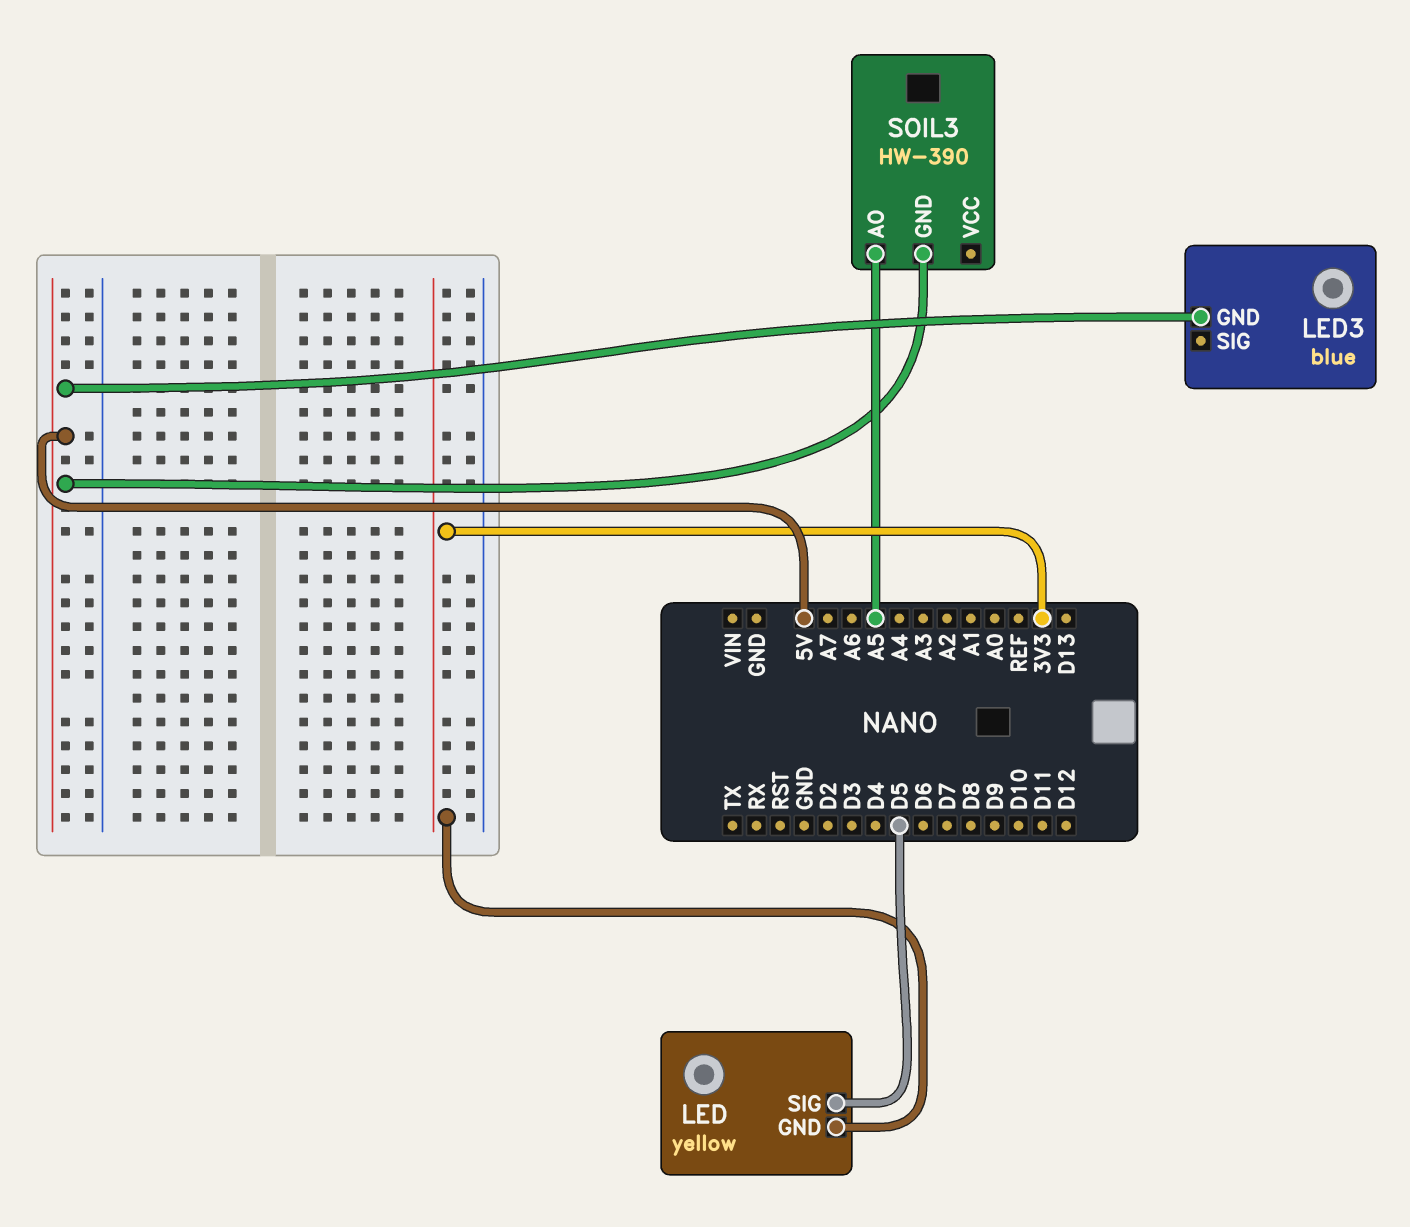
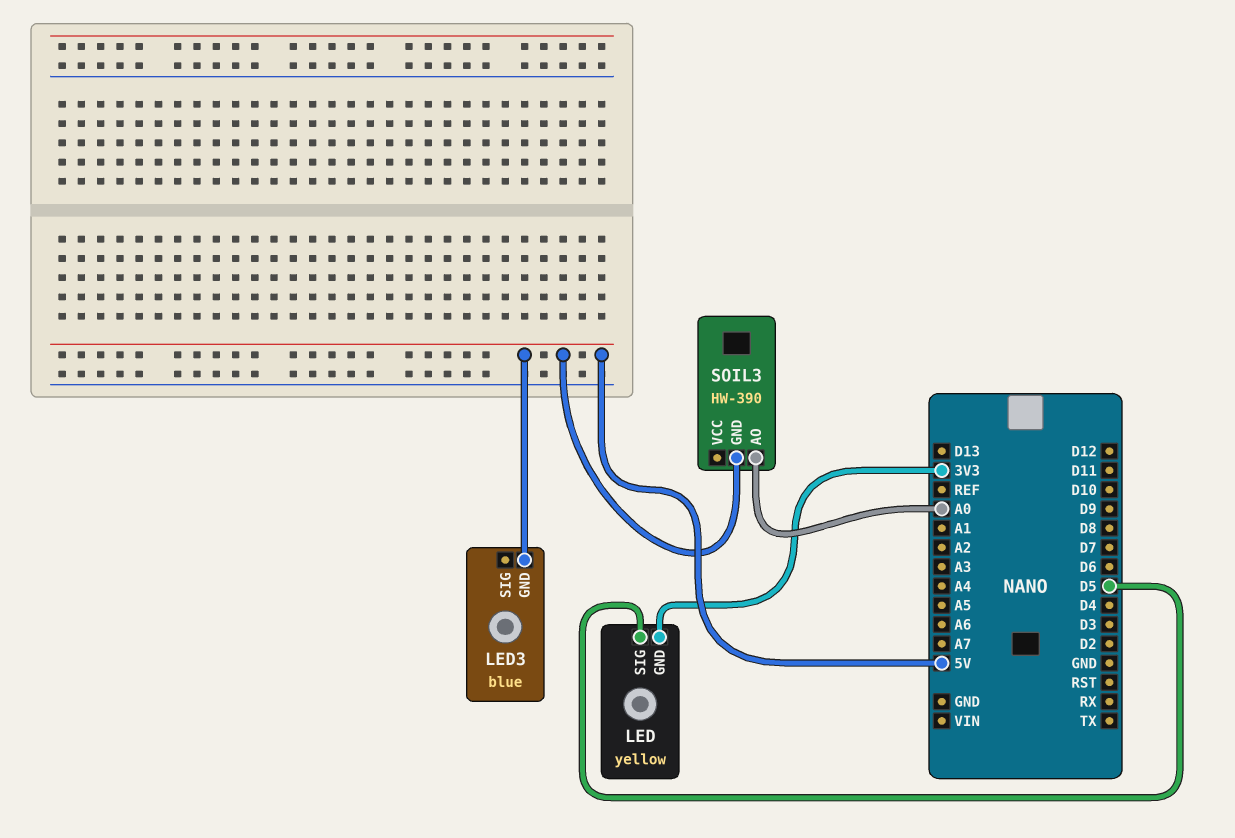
SOIL3 pin AO: A5 -> A0

